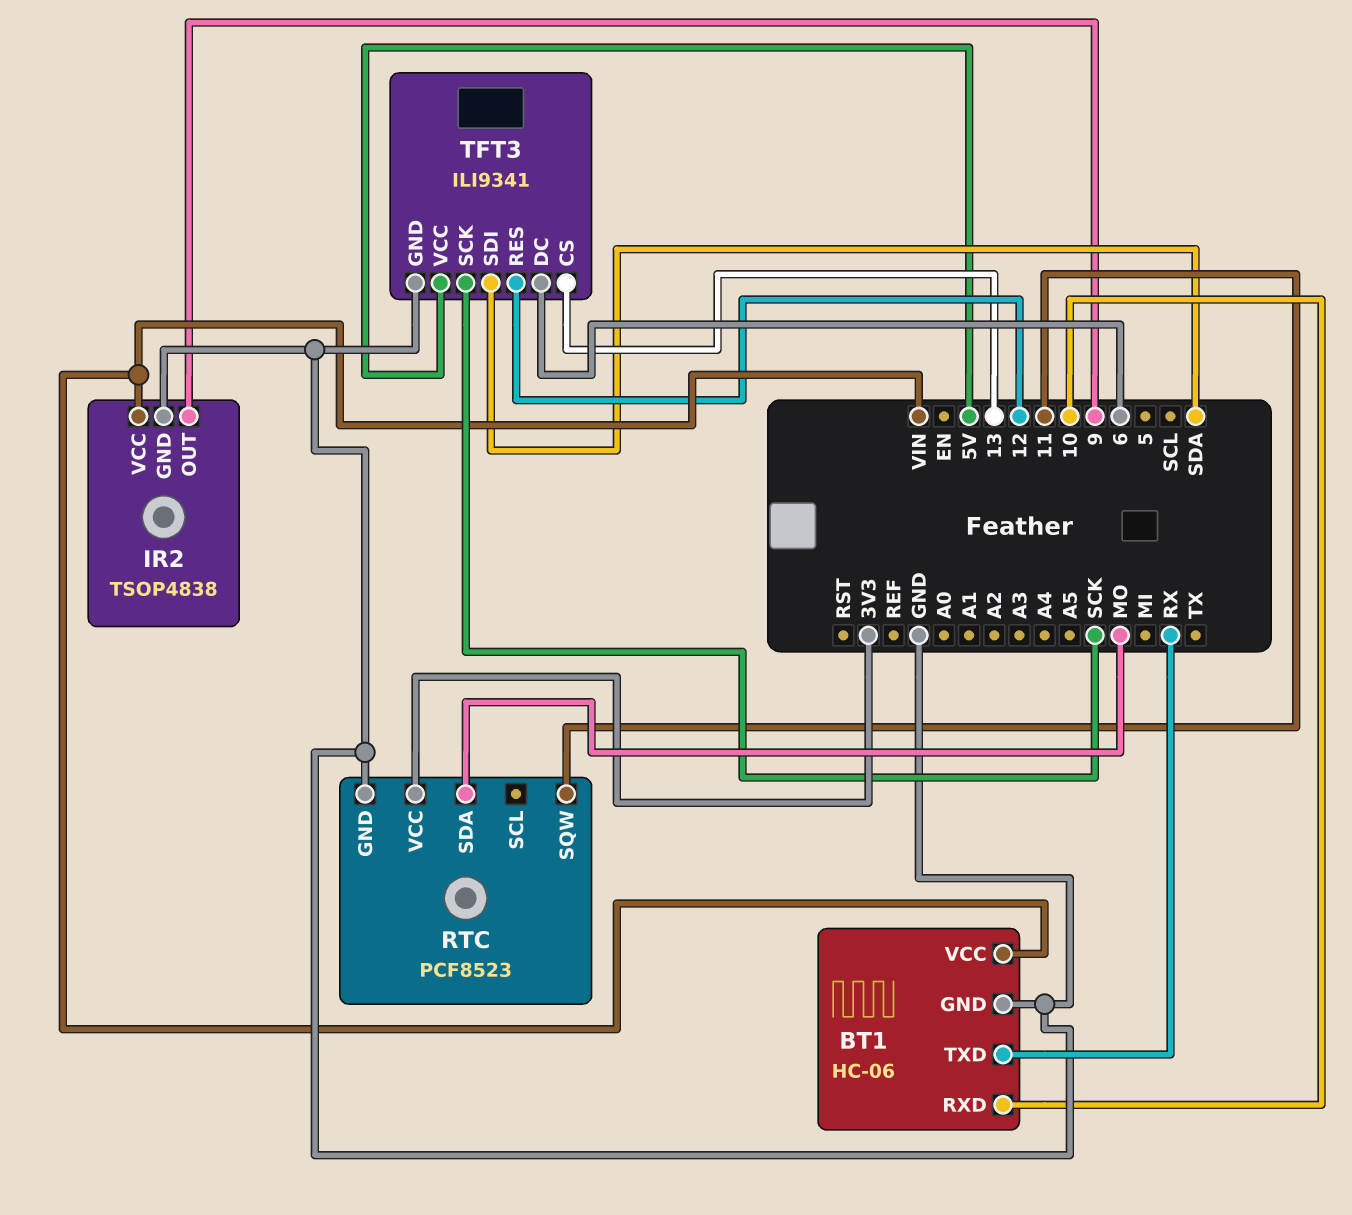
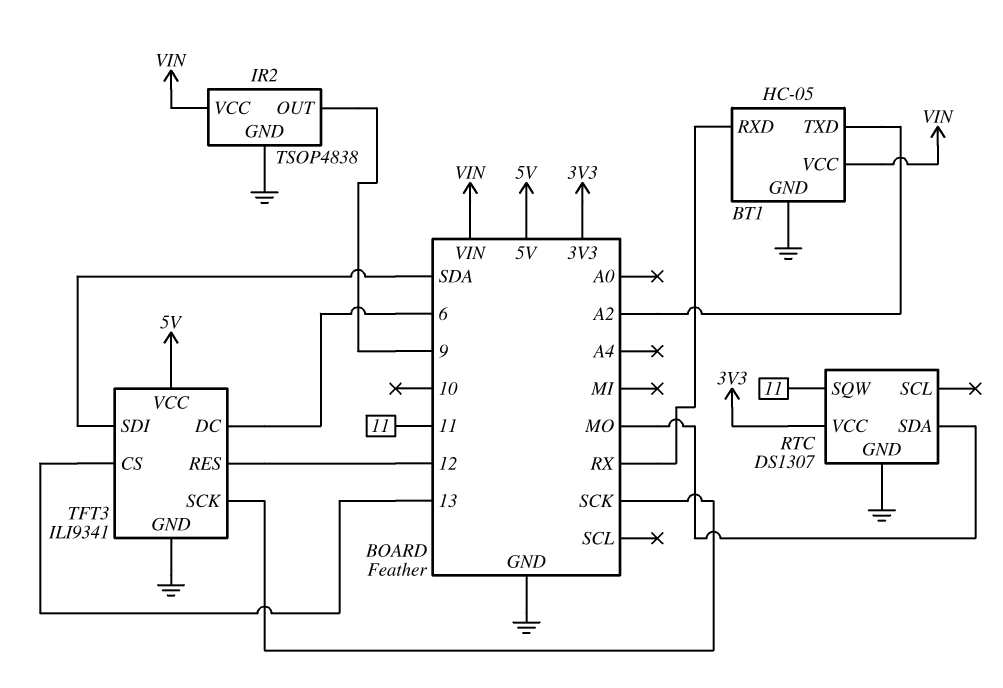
BT1: HC-06 -> HC-05
BT1 pin RXD: 10 -> RX
BT1 pin TXD: RX -> A2
RTC: PCF8523 -> DS1307

